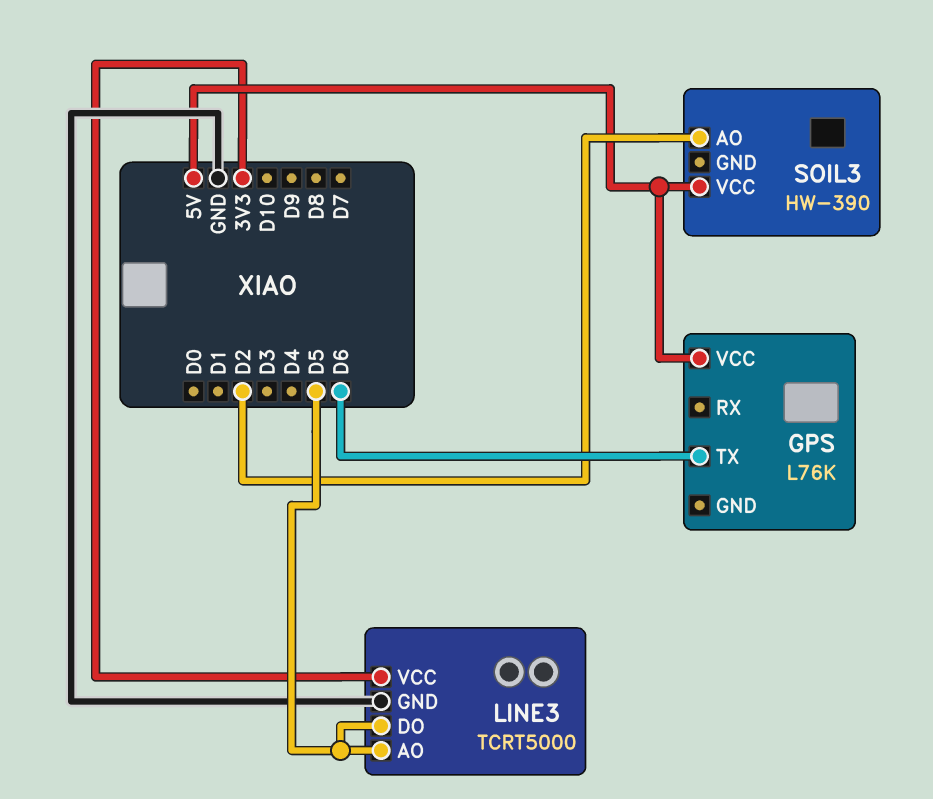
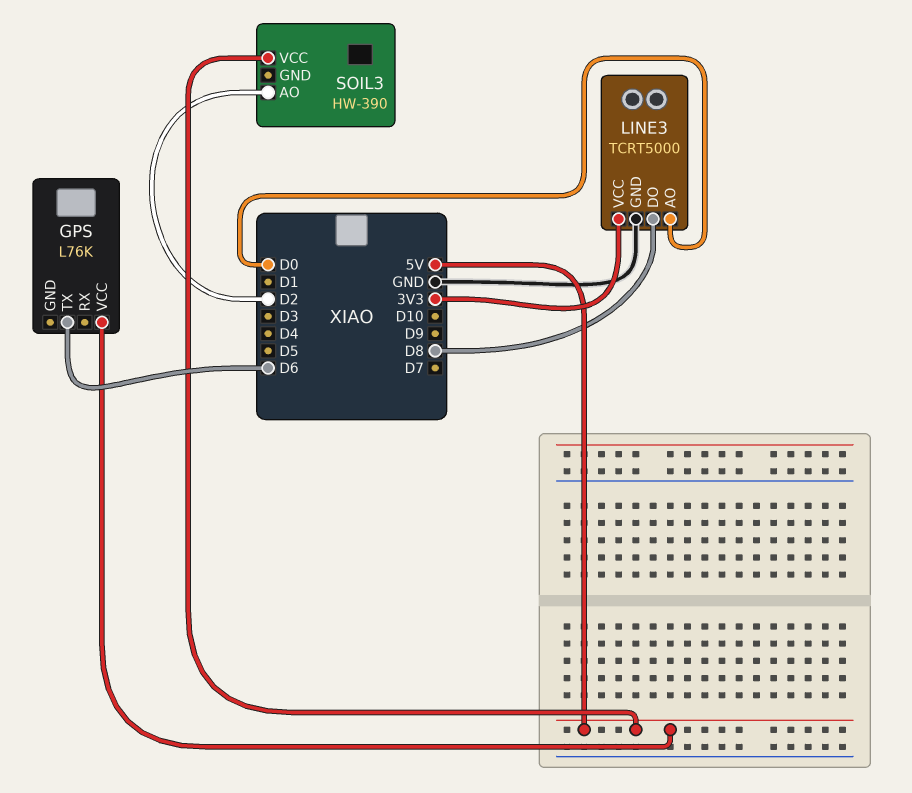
LINE3 pin AO: D5 -> D0
LINE3 pin DO: D5 -> D8

